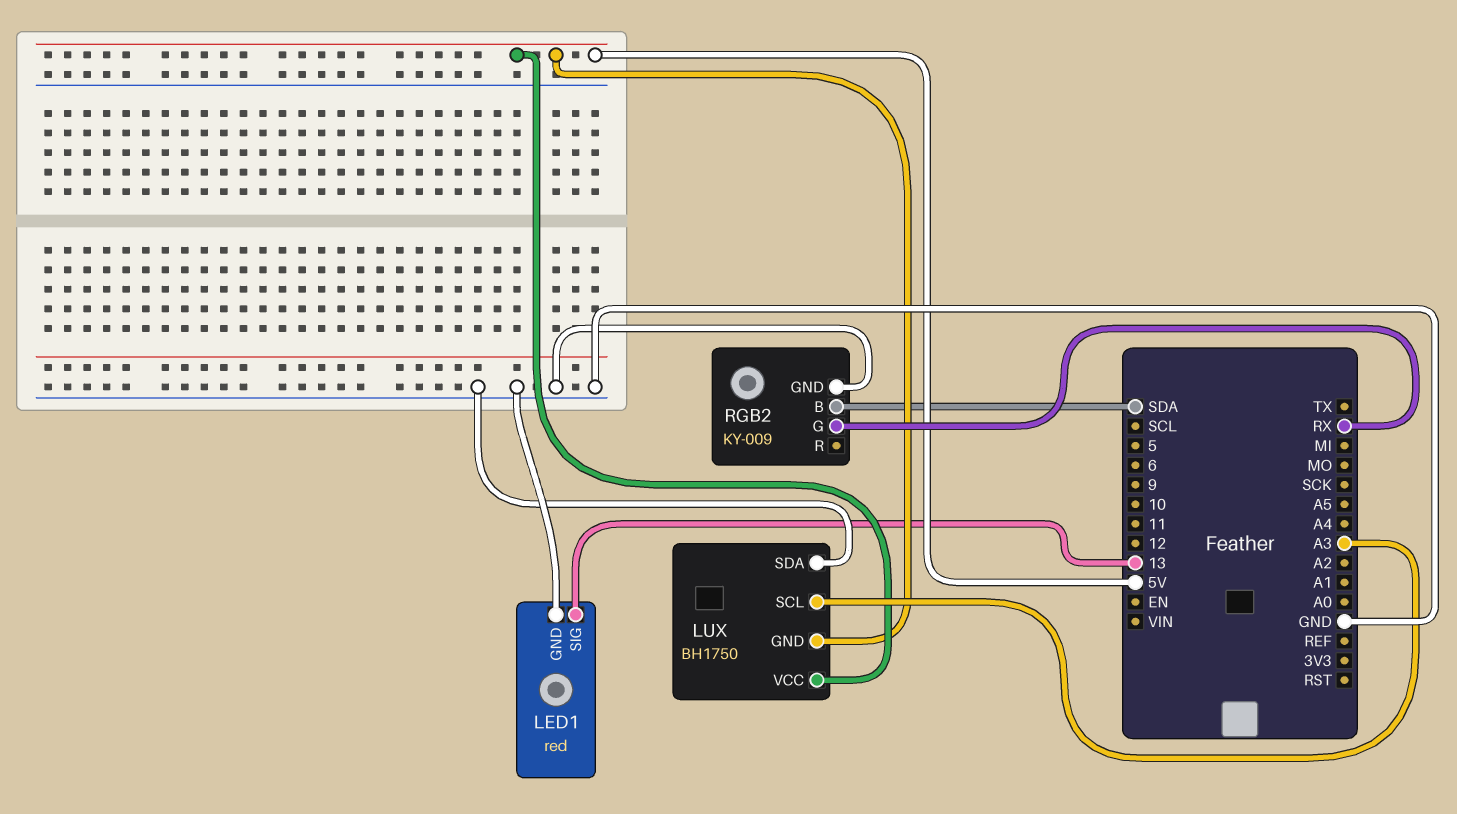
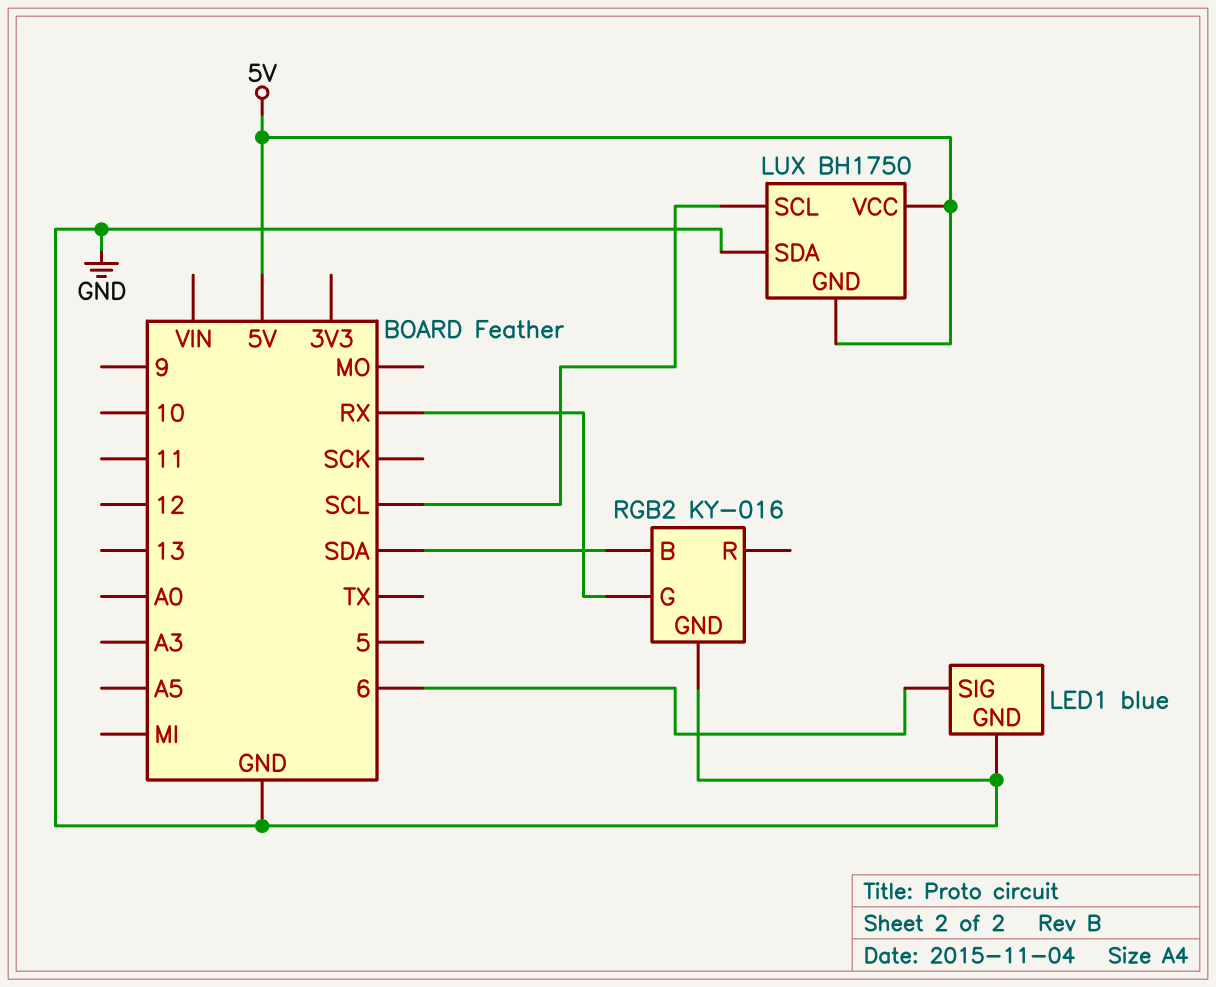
LED1: red -> blue
LED1 pin SIG: 13 -> 6
LUX pin SCL: A3 -> SCL
RGB2: KY-009 -> KY-016

